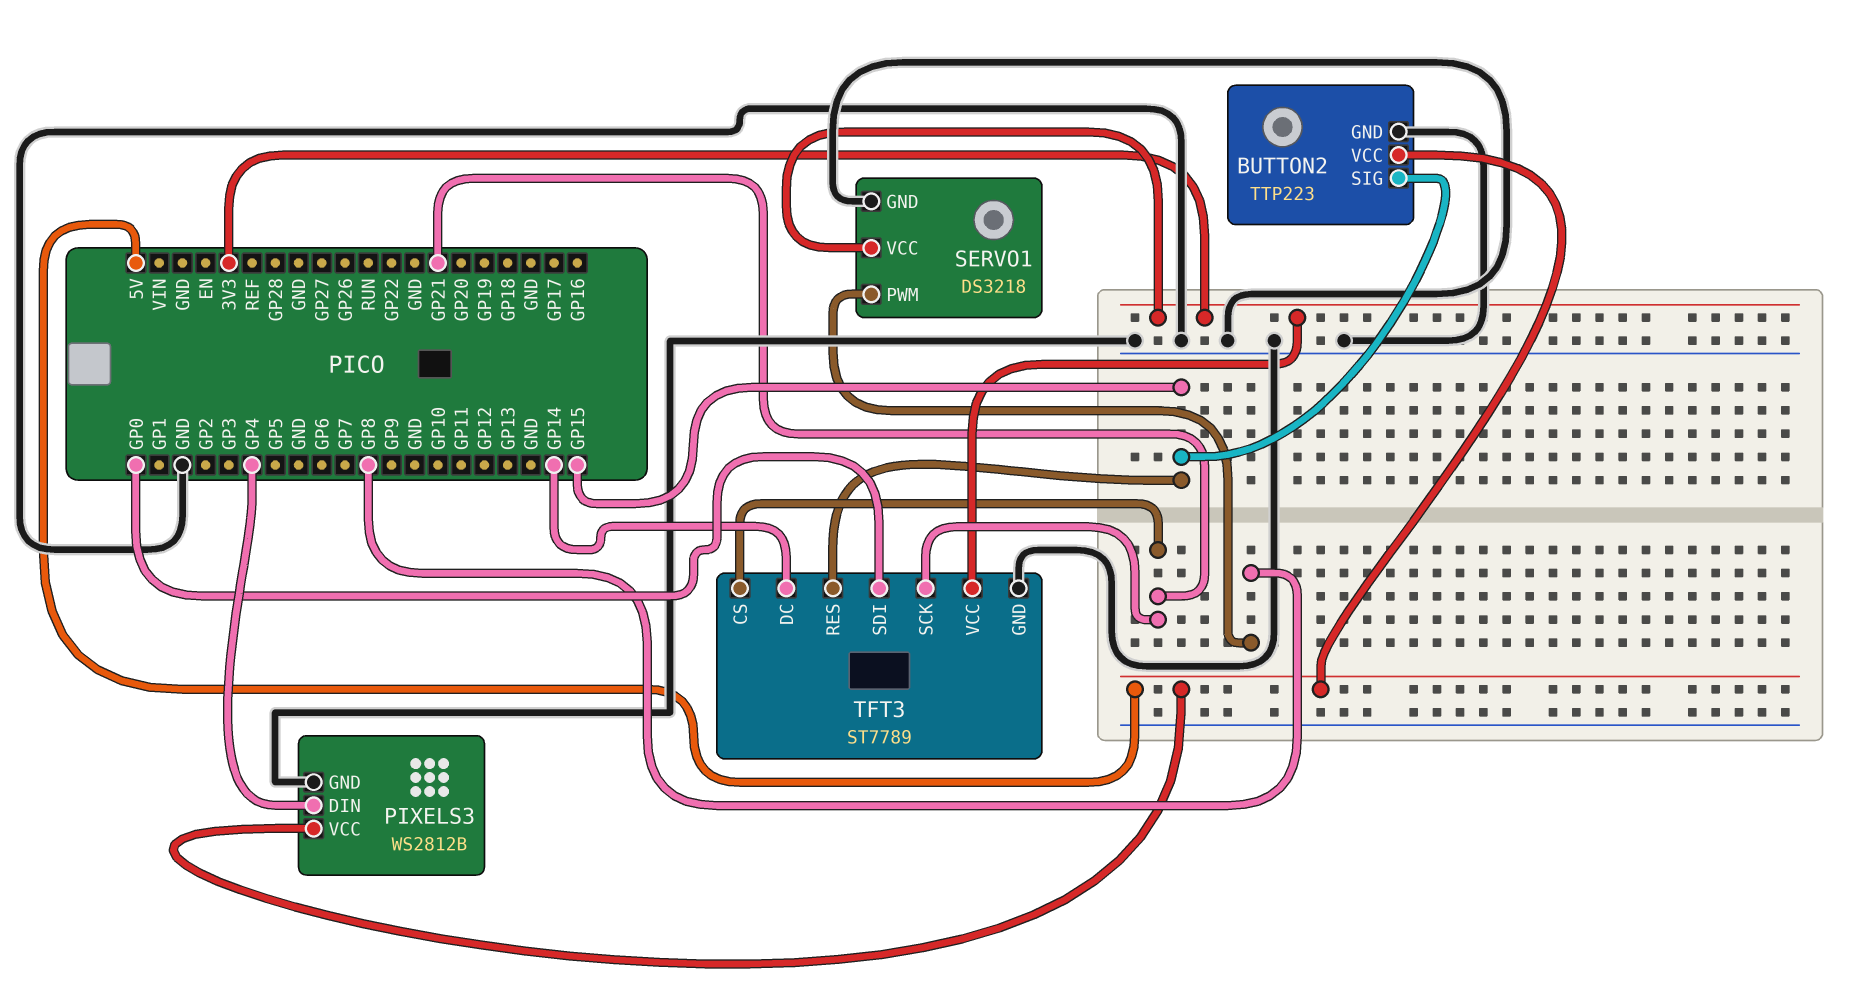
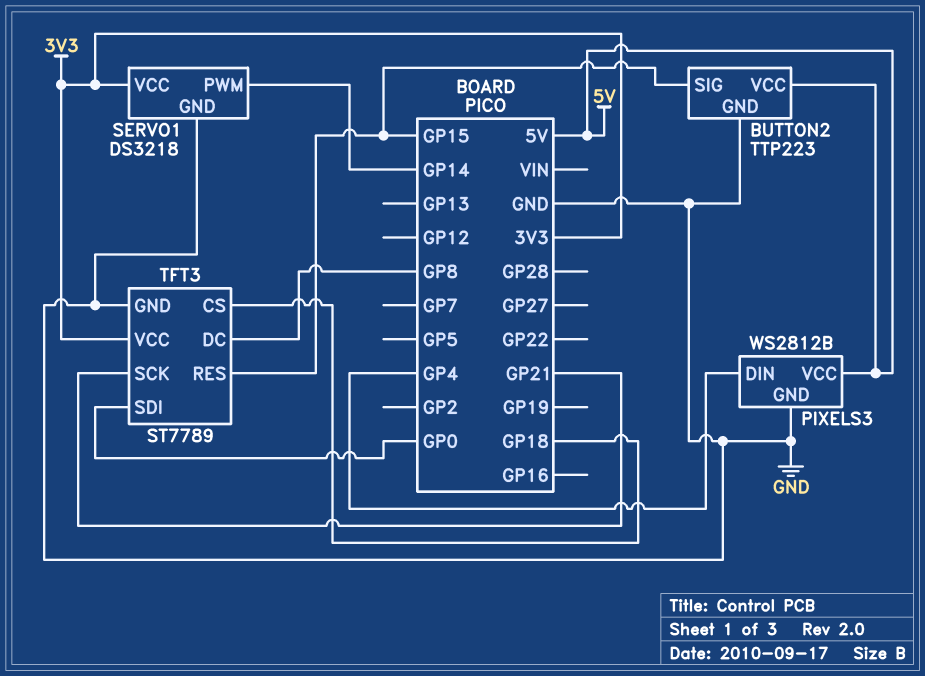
SERVO1 pin PWM: GP8 -> GP14
TFT3 pin CS: GP21 -> GP18
TFT3 pin DC: GP14 -> GP8

